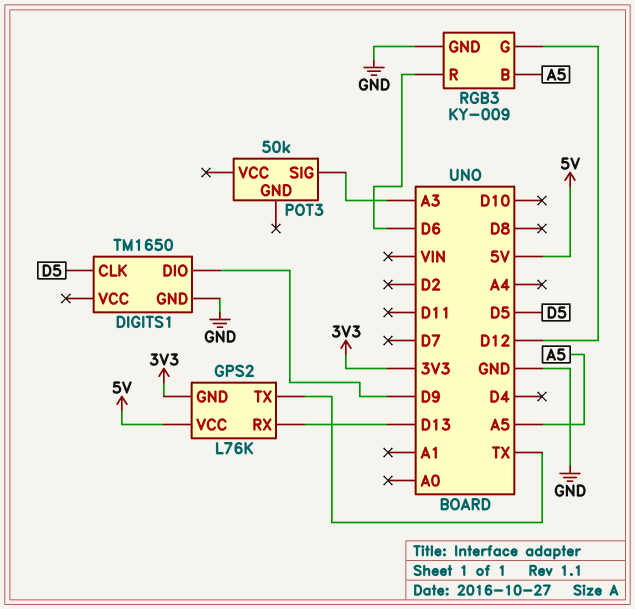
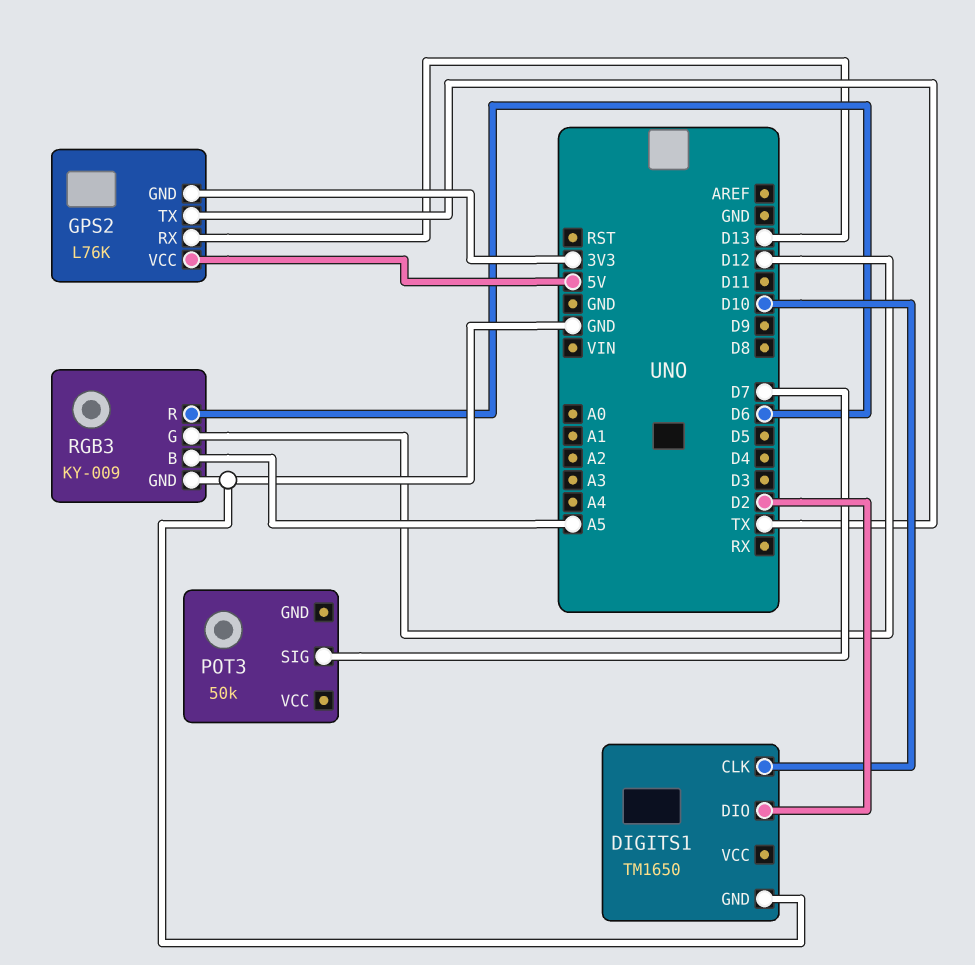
DIGITS1 pin CLK: D5 -> D10
DIGITS1 pin DIO: D9 -> D2
POT3 pin SIG: A3 -> D7

